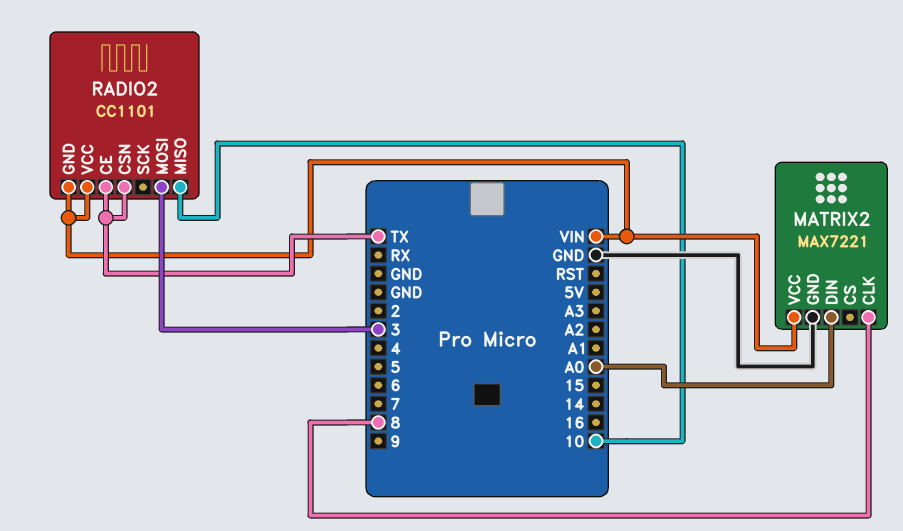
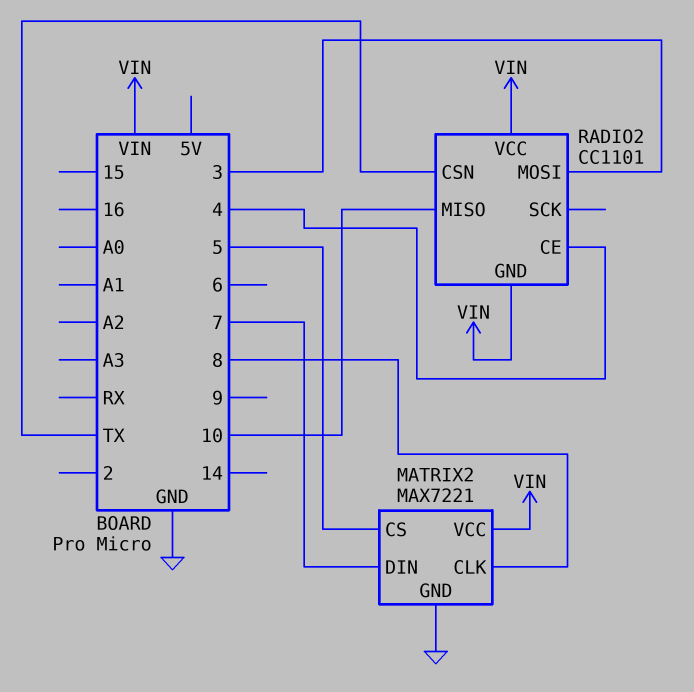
MATRIX2 pin CS: none -> 5
MATRIX2 pin DIN: A0 -> 7
RADIO2 pin CE: TX -> 4

